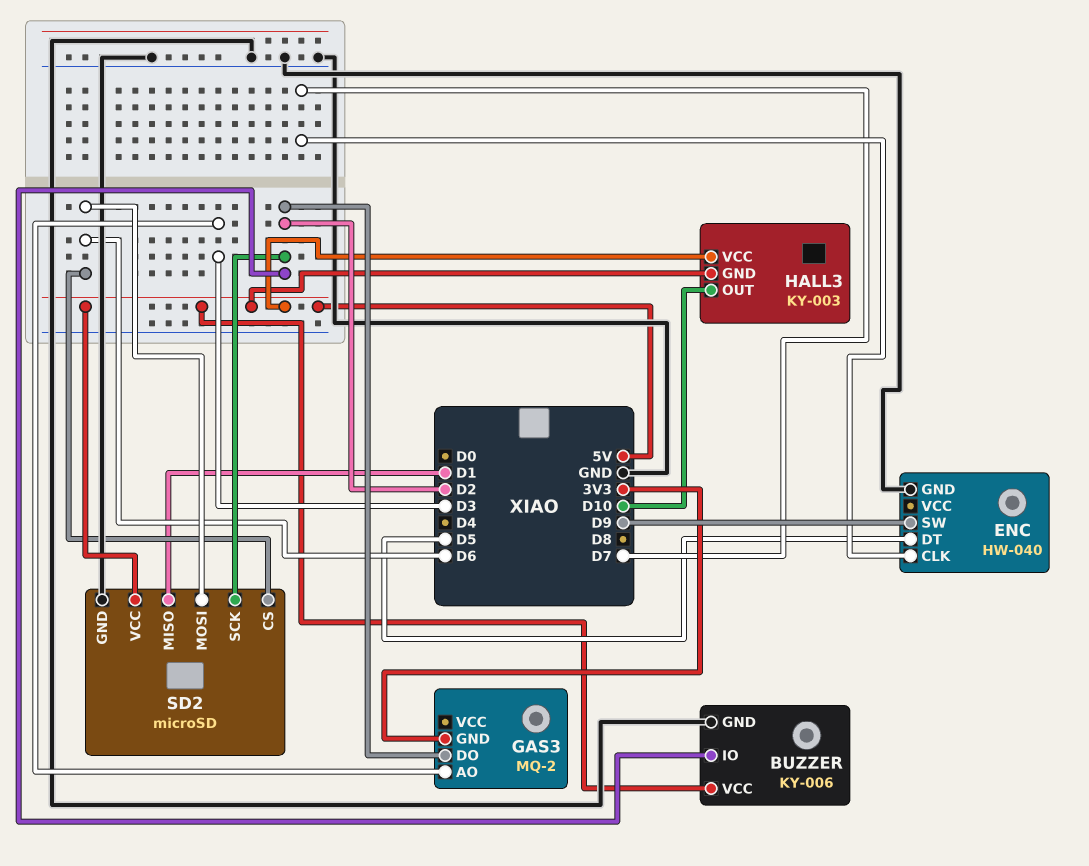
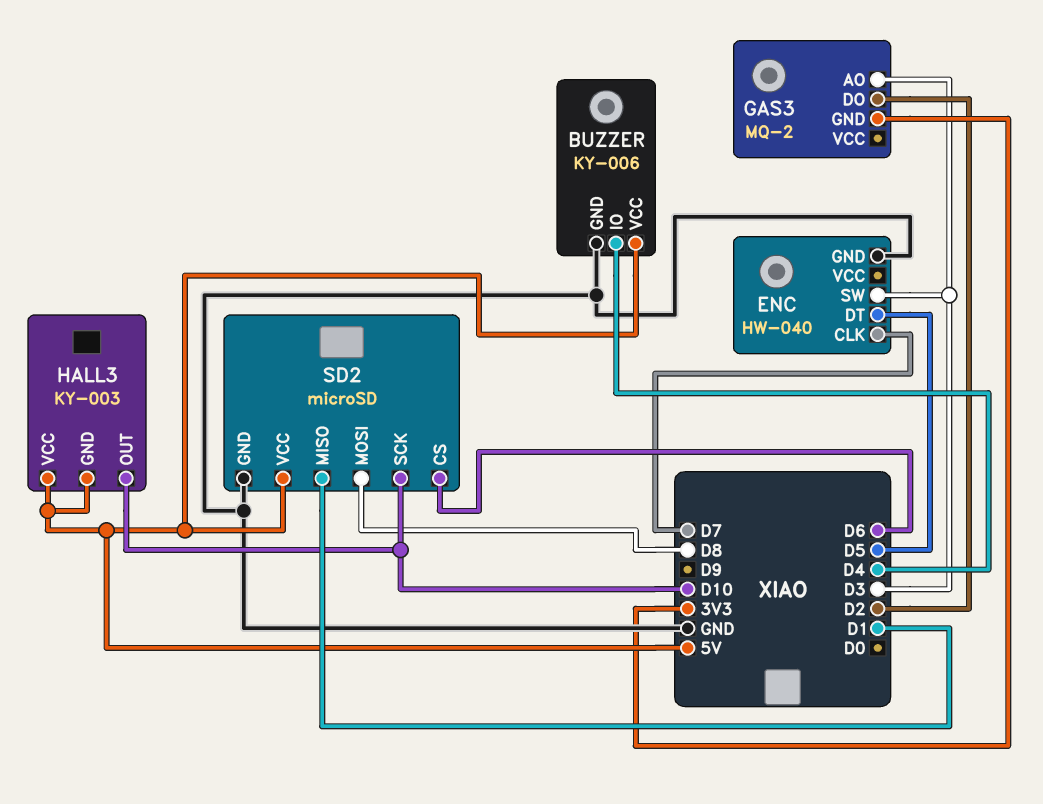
BUZZER pin IO: D2 -> D4
ENC pin SW: D9 -> D3
SD2 pin MOSI: D6 -> D8
SD2 pin SCK: D2 -> D10

